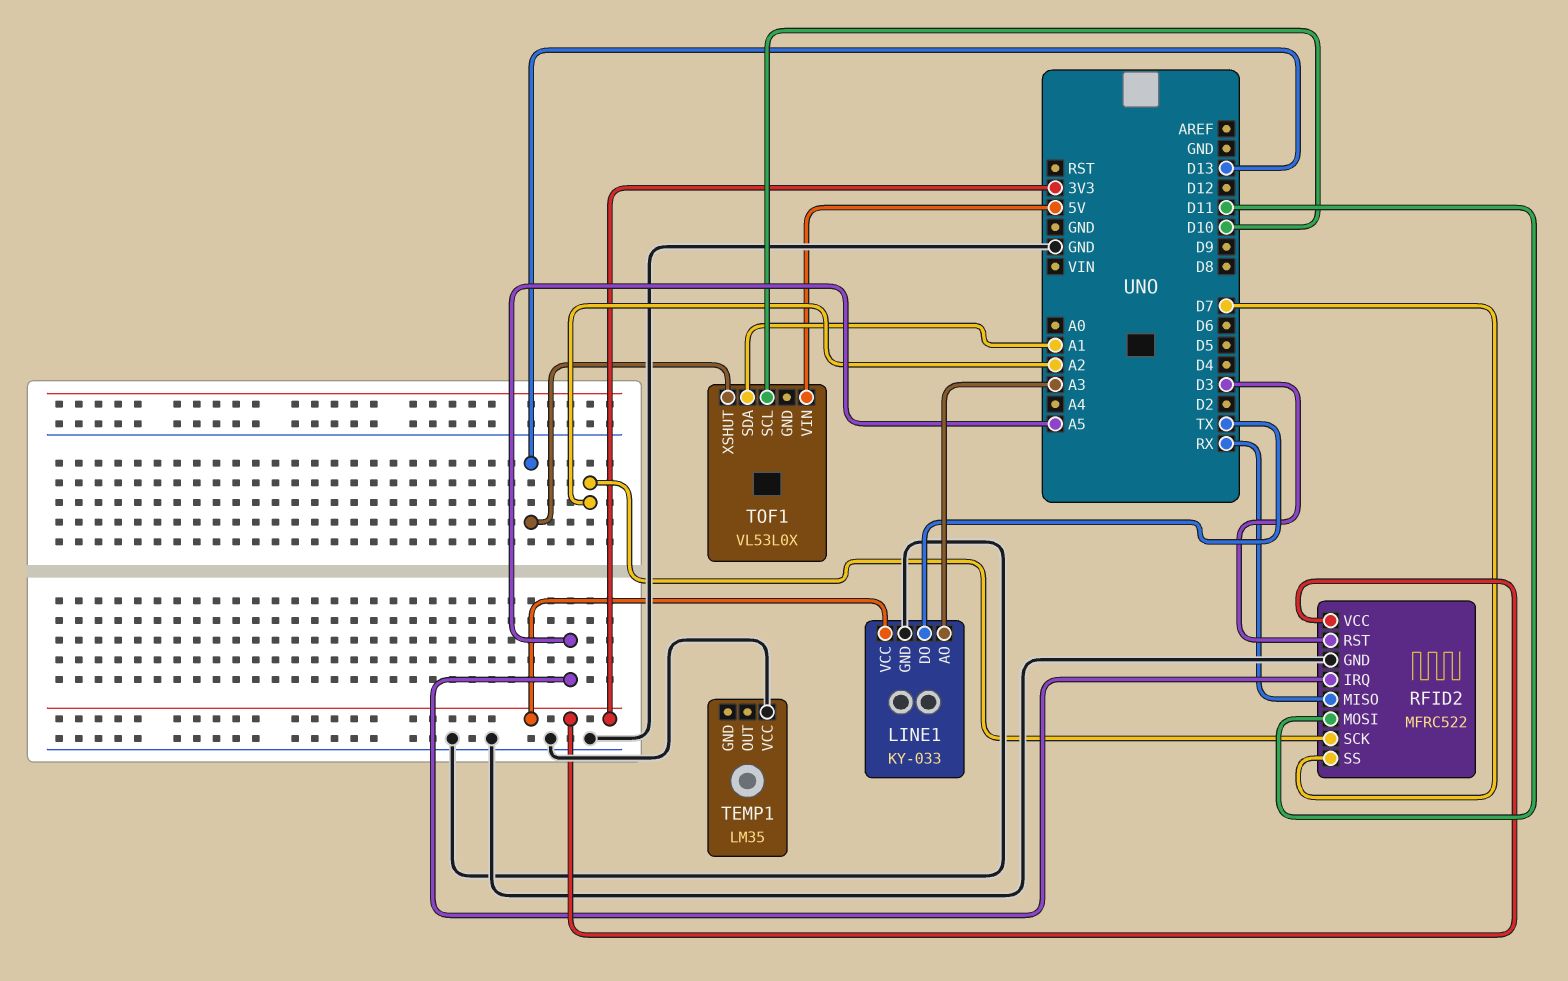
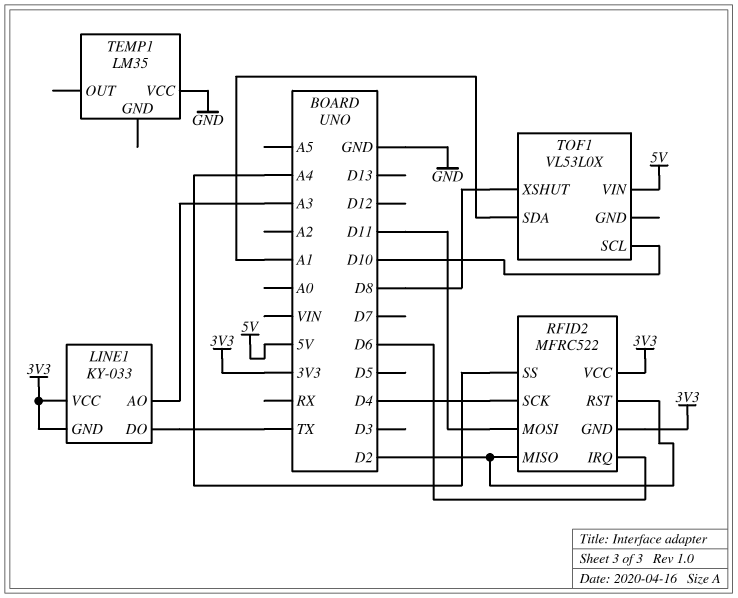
LINE1 pin GND: GND -> 3V3
RFID2 pin GND: GND -> 3V3
RFID2 pin IRQ: A5 -> D6
RFID2 pin MISO: RX -> D2
RFID2 pin RST: D3 -> D2
RFID2 pin SCK: A2 -> D4
RFID2 pin SS: D7 -> A4
TOF1 pin XSHUT: D13 -> D8

